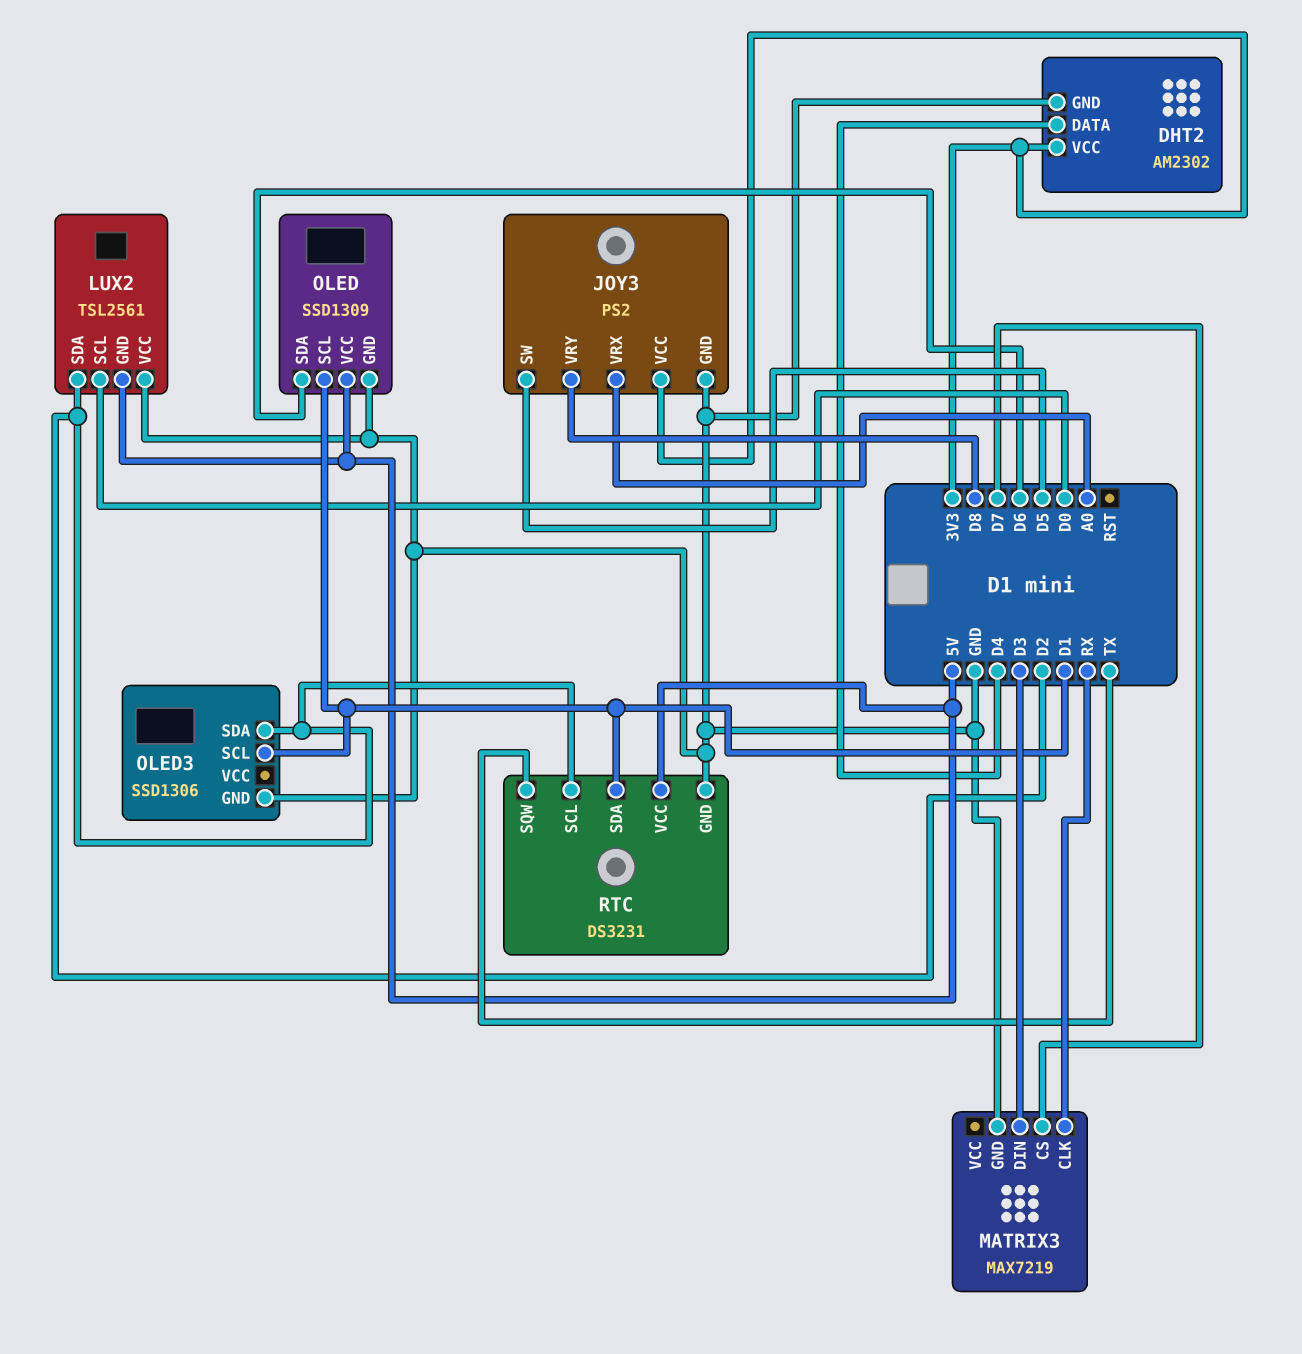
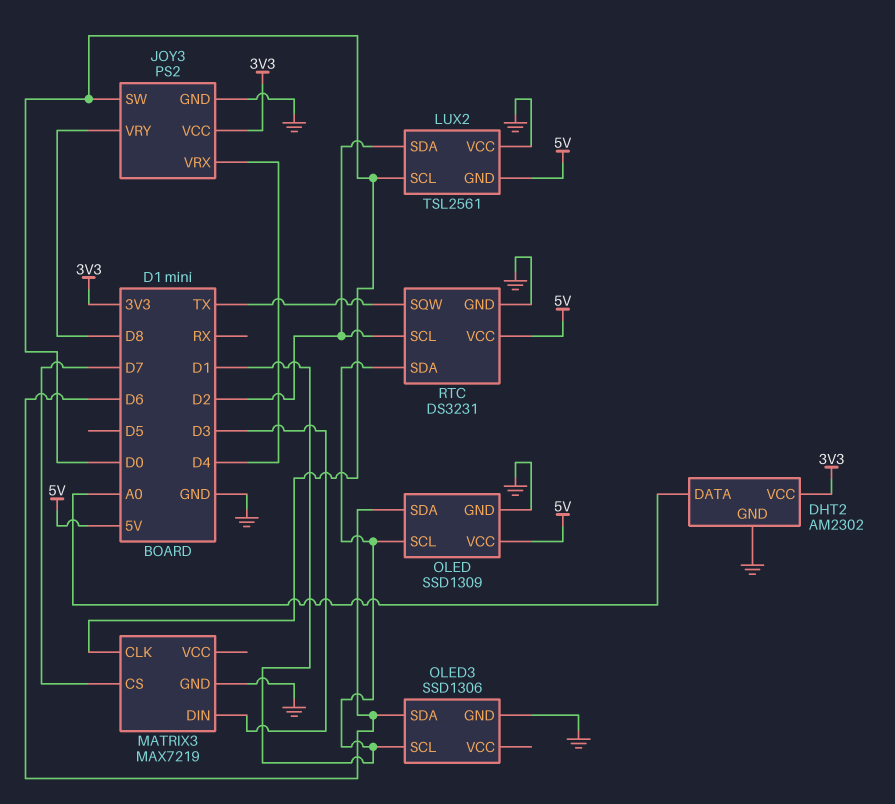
DHT2 pin DATA: D4 -> A0
JOY3 pin SW: D5 -> D0
JOY3 pin VRX: A0 -> D4
MATRIX3 pin CLK: RX -> D0
OLED3 pin SDA: D2 -> D6

